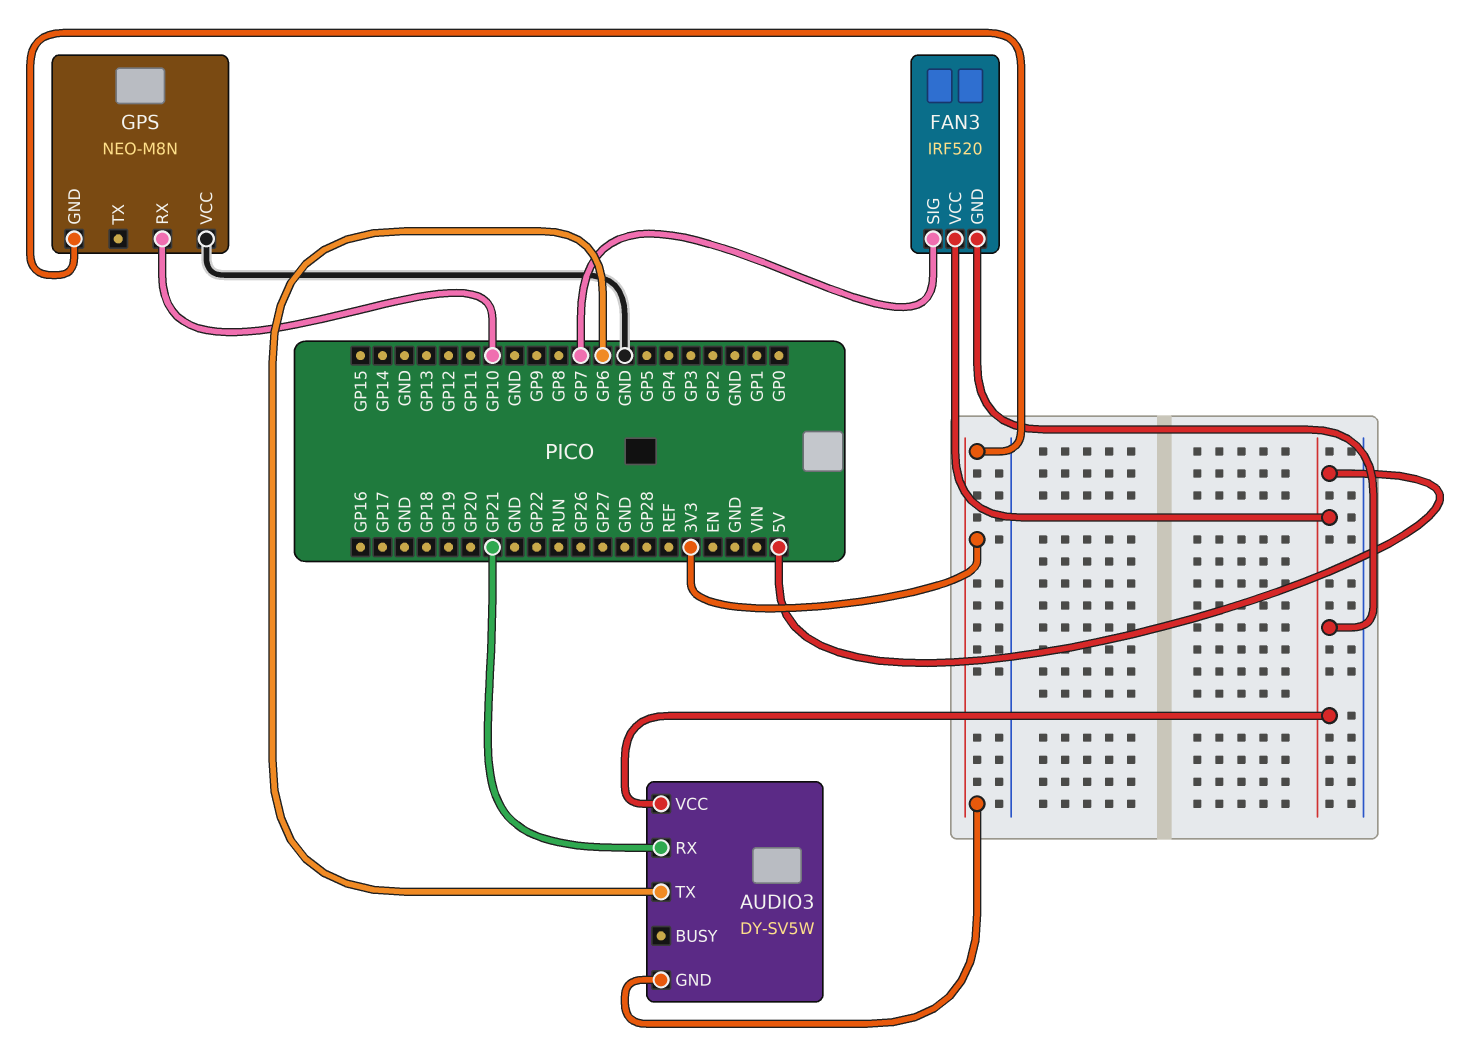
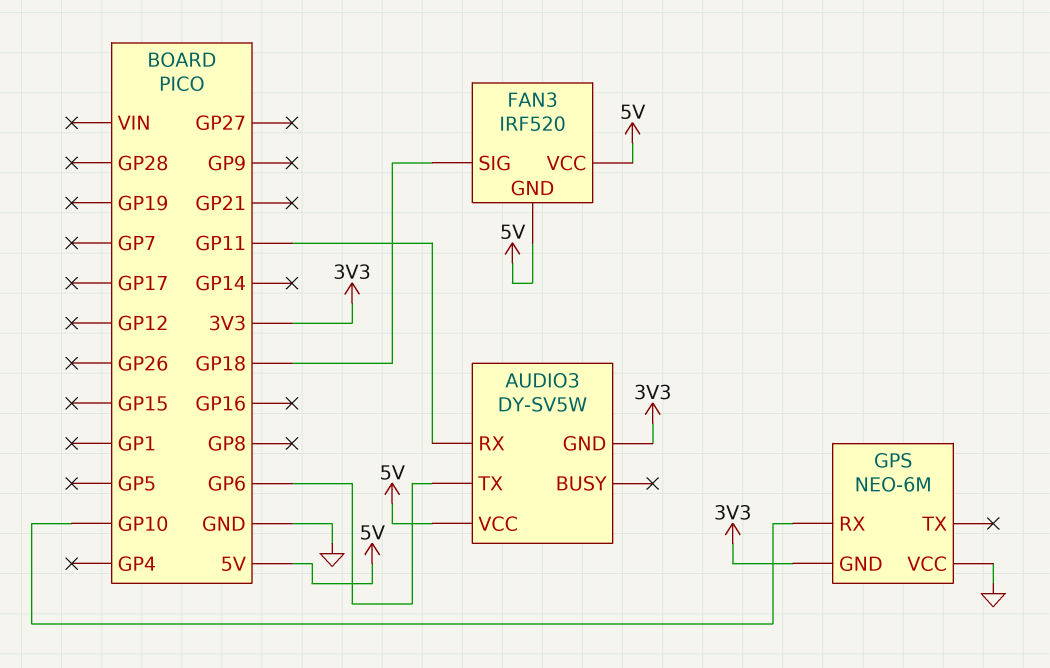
AUDIO3 pin RX: GP21 -> GP11
FAN3 pin SIG: GP7 -> GP18
GPS: NEO-M8N -> NEO-6M

